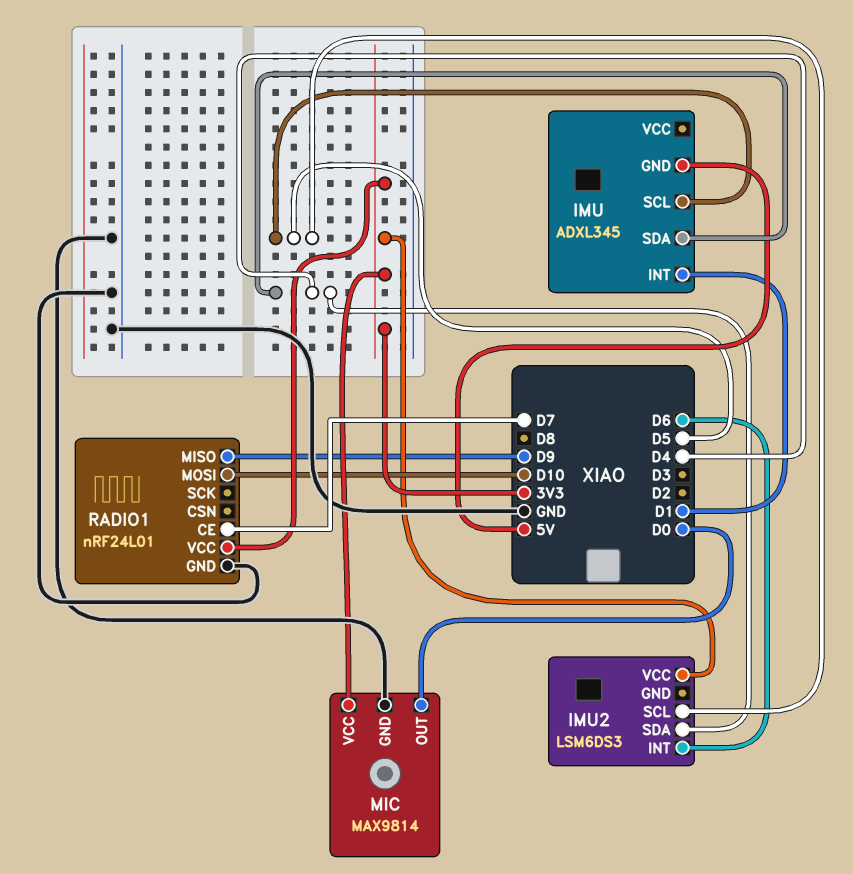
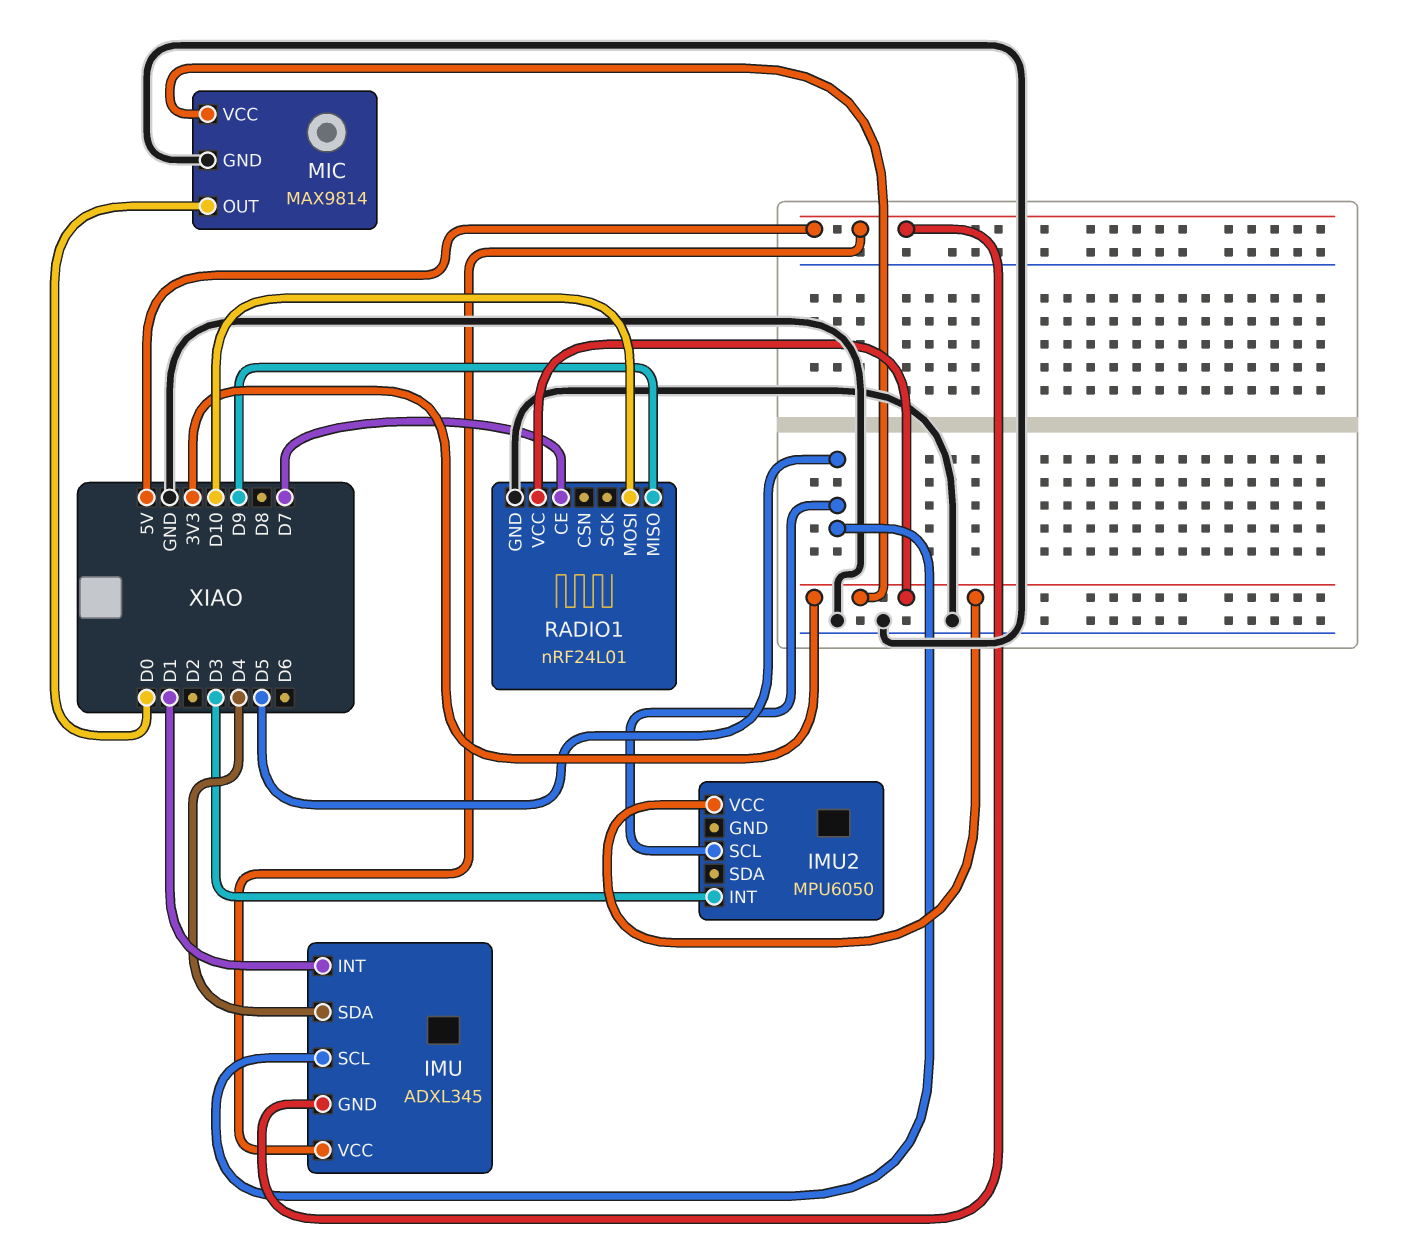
IMU pin VCC: none -> 5V
IMU2: LSM6DS3 -> MPU6050
IMU2 pin INT: D6 -> D3
IMU2 pin SDA: D4 -> none

